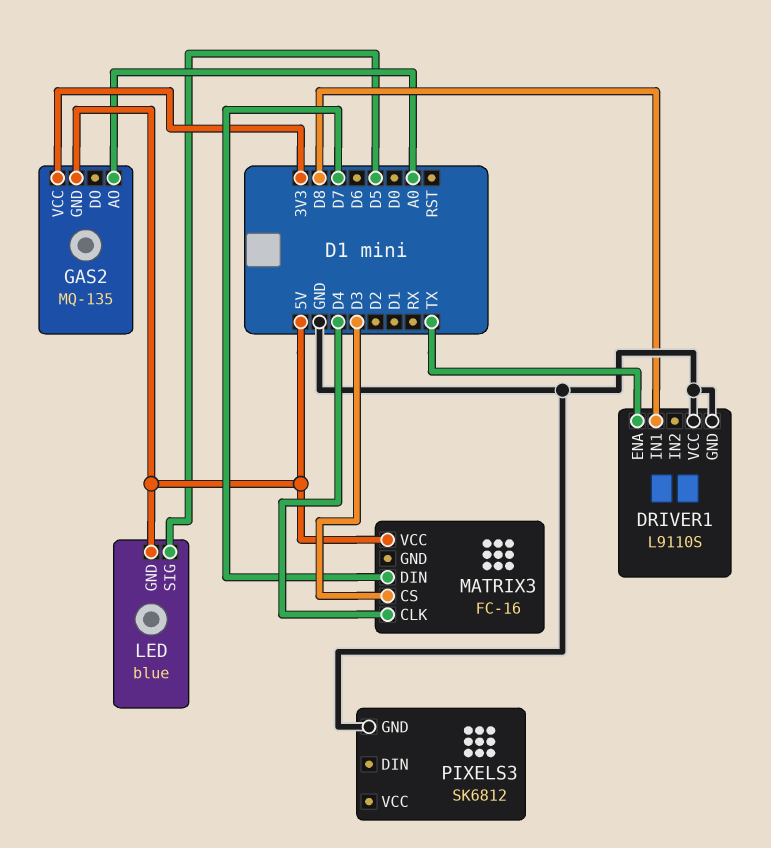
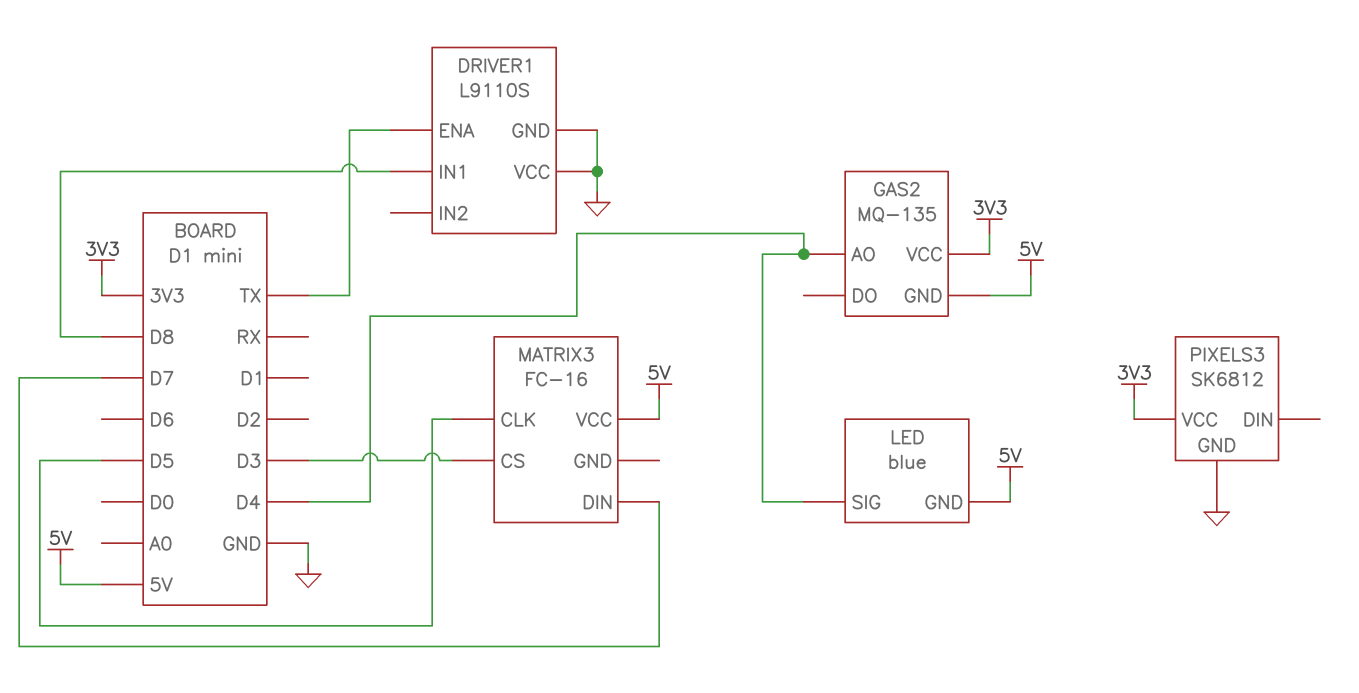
GAS2 pin AO: A0 -> D4
LED pin SIG: D5 -> D4
MATRIX3 pin CLK: D4 -> D5
PIXELS3 pin VCC: none -> 3V3

